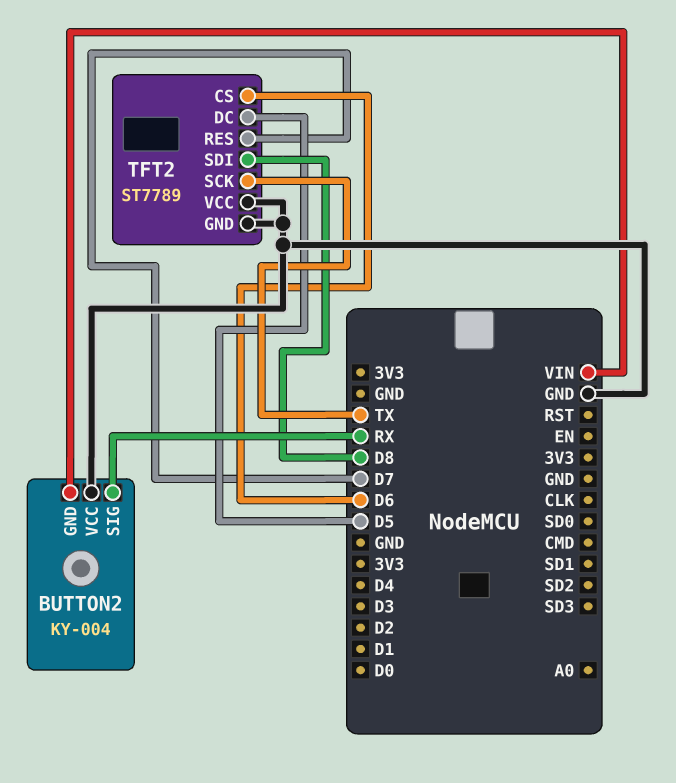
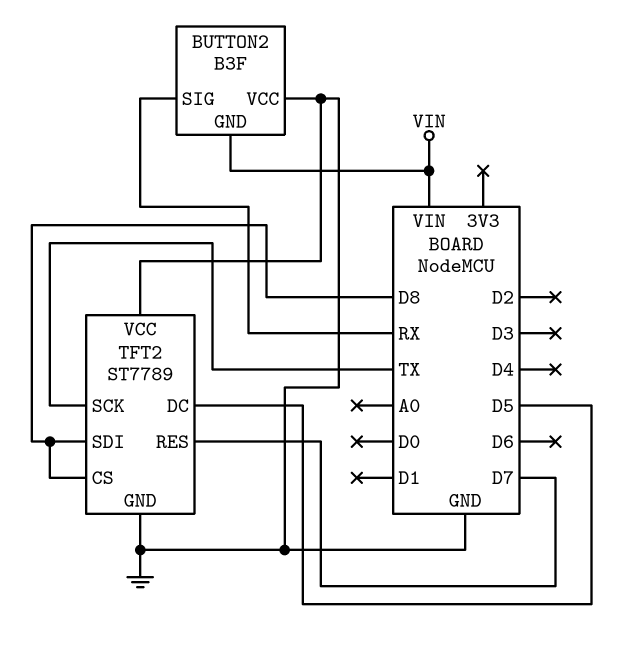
BUTTON2: KY-004 -> B3F
TFT2 pin CS: D6 -> D8

